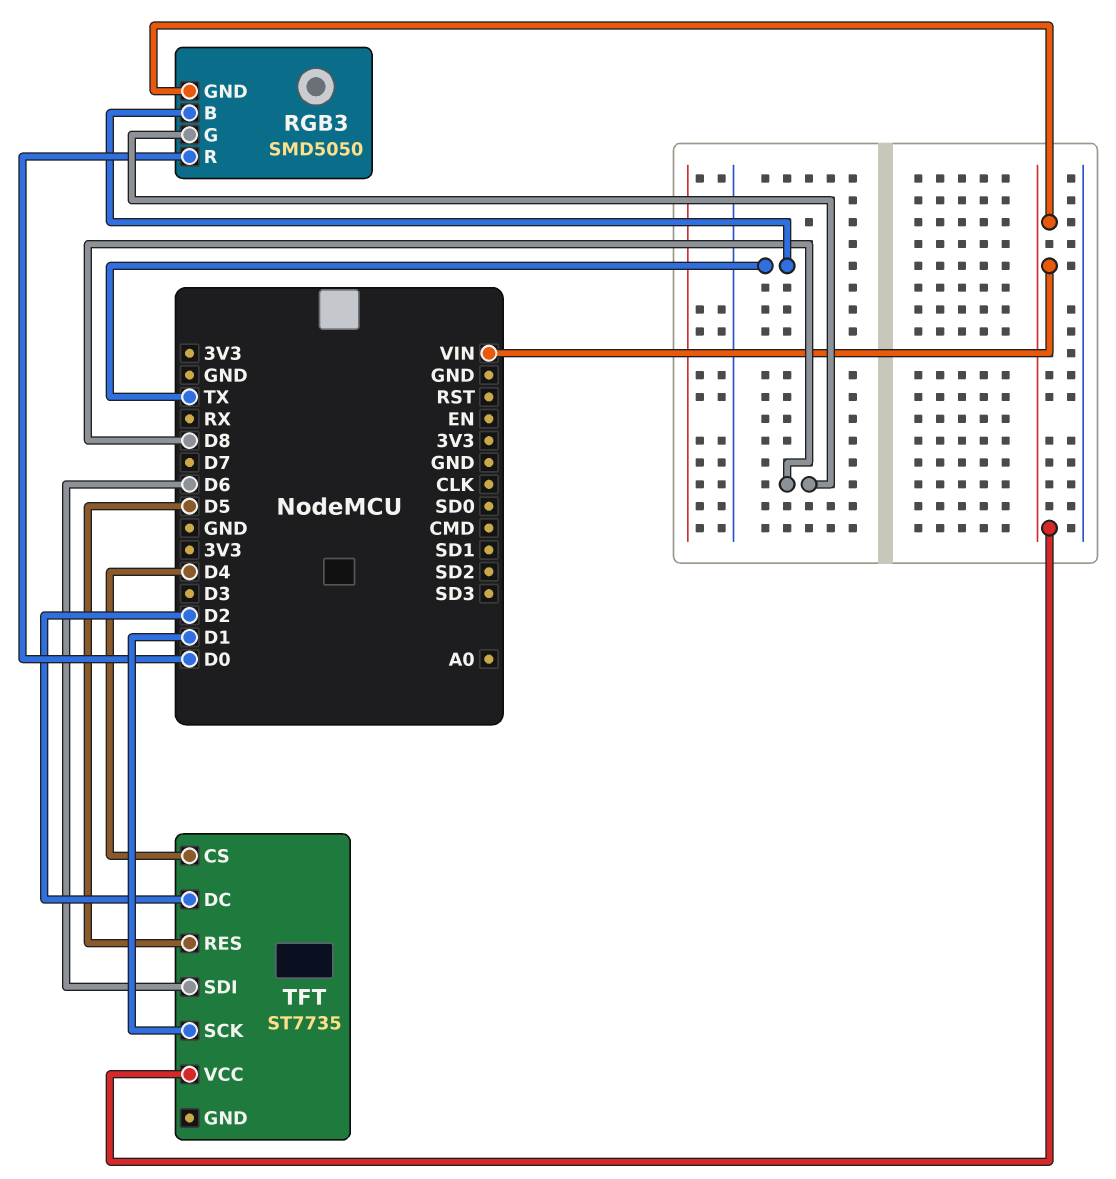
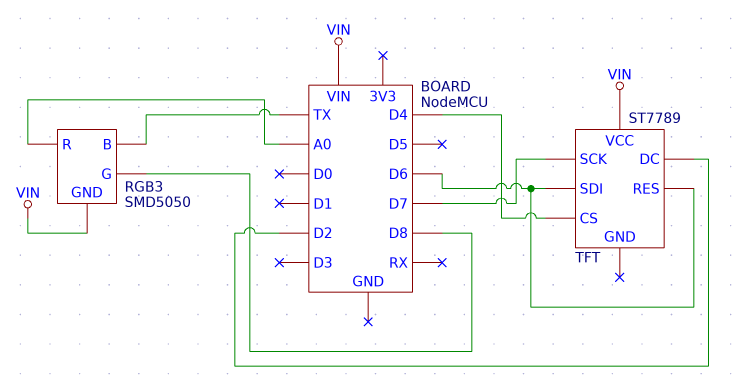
RGB3 pin R: D0 -> A0
TFT: ST7735 -> ST7789
TFT pin RES: D5 -> D6
TFT pin SCK: D1 -> D7

